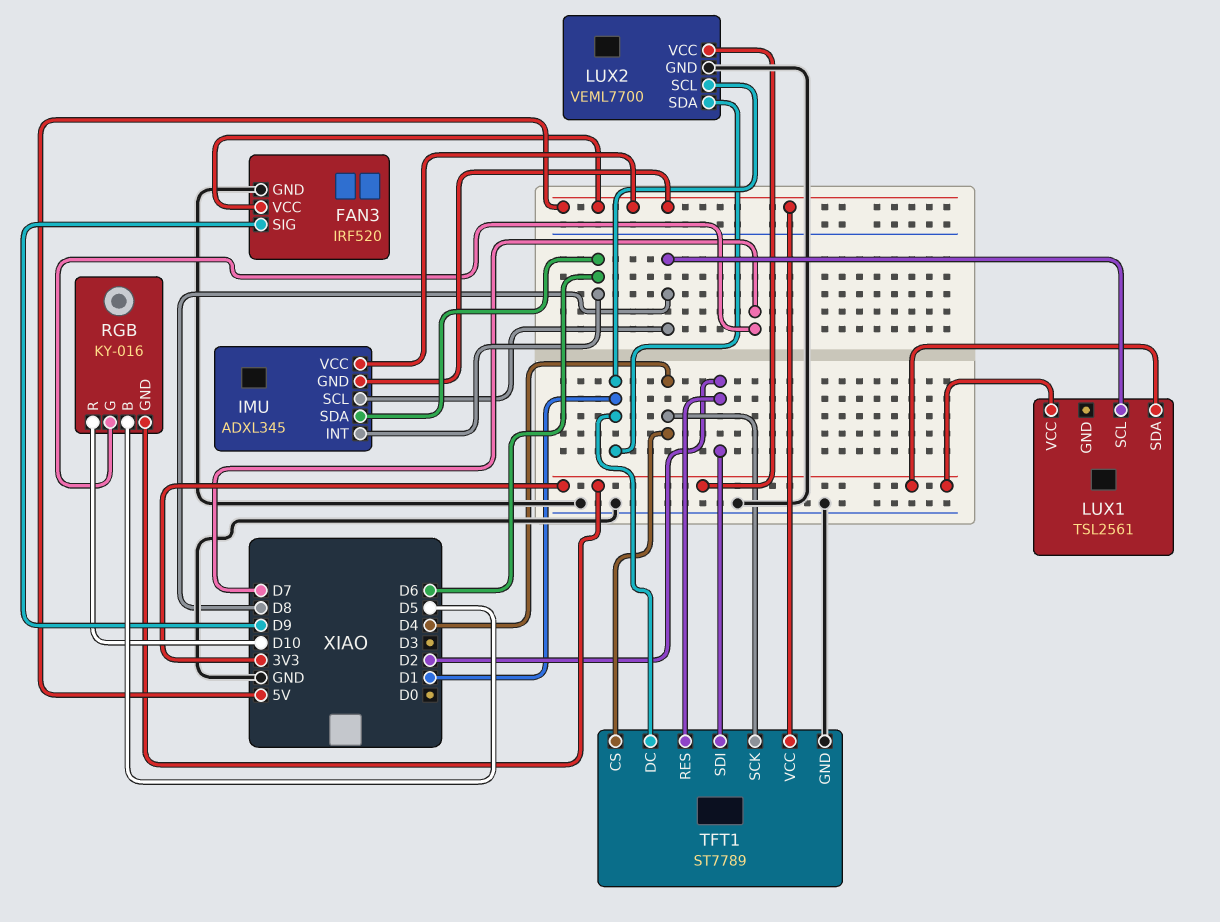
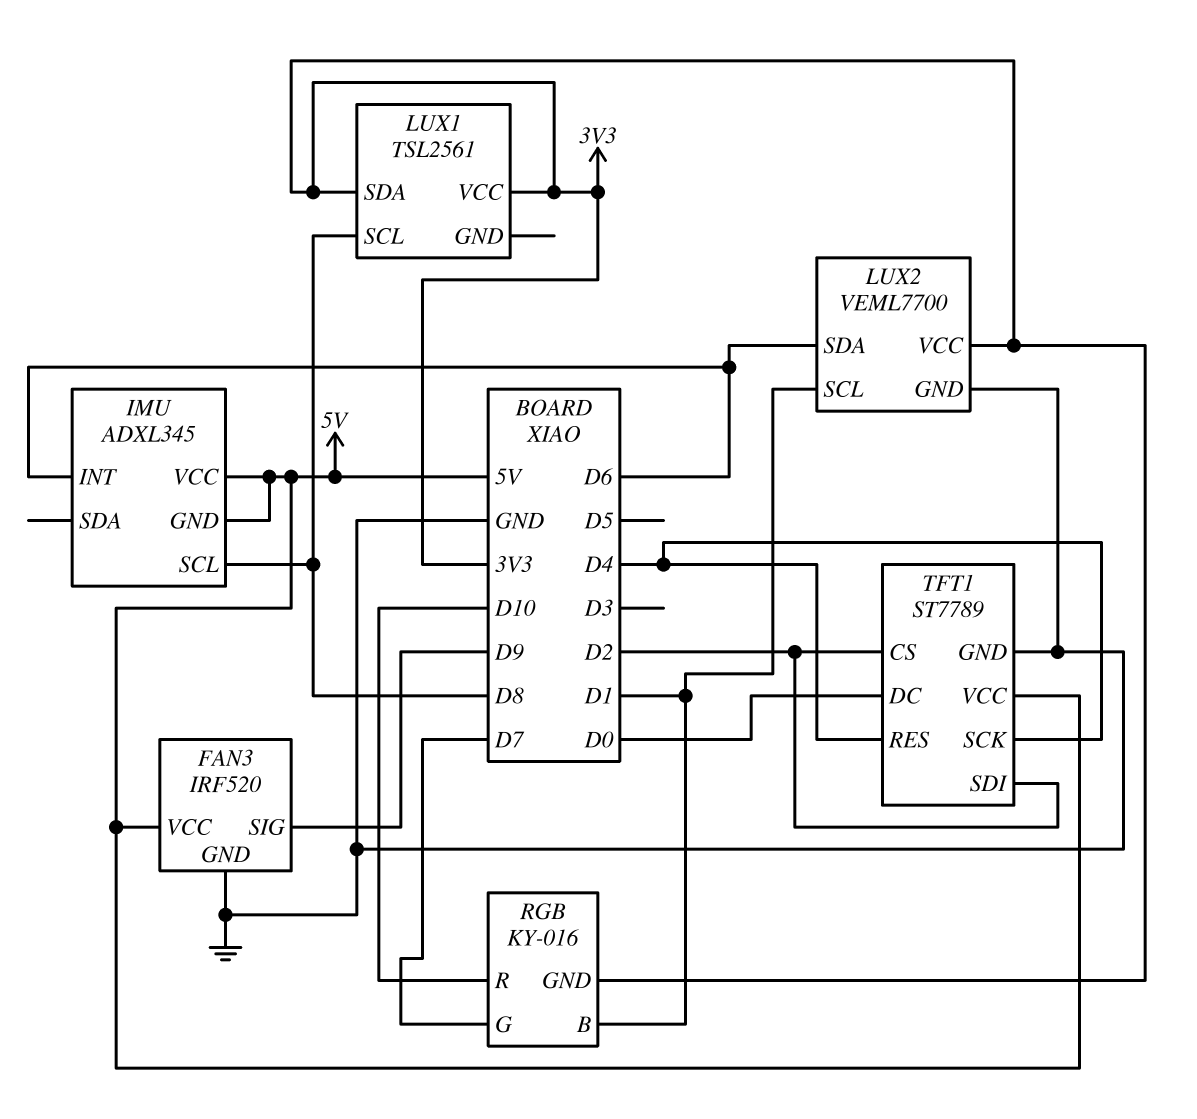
IMU pin SDA: D6 -> none
LUX2 pin SDA: D1 -> D6
RGB pin B: D5 -> D1
TFT1 pin CS: D4 -> D2
TFT1 pin DC: D1 -> D0
TFT1 pin RES: D2 -> D4

